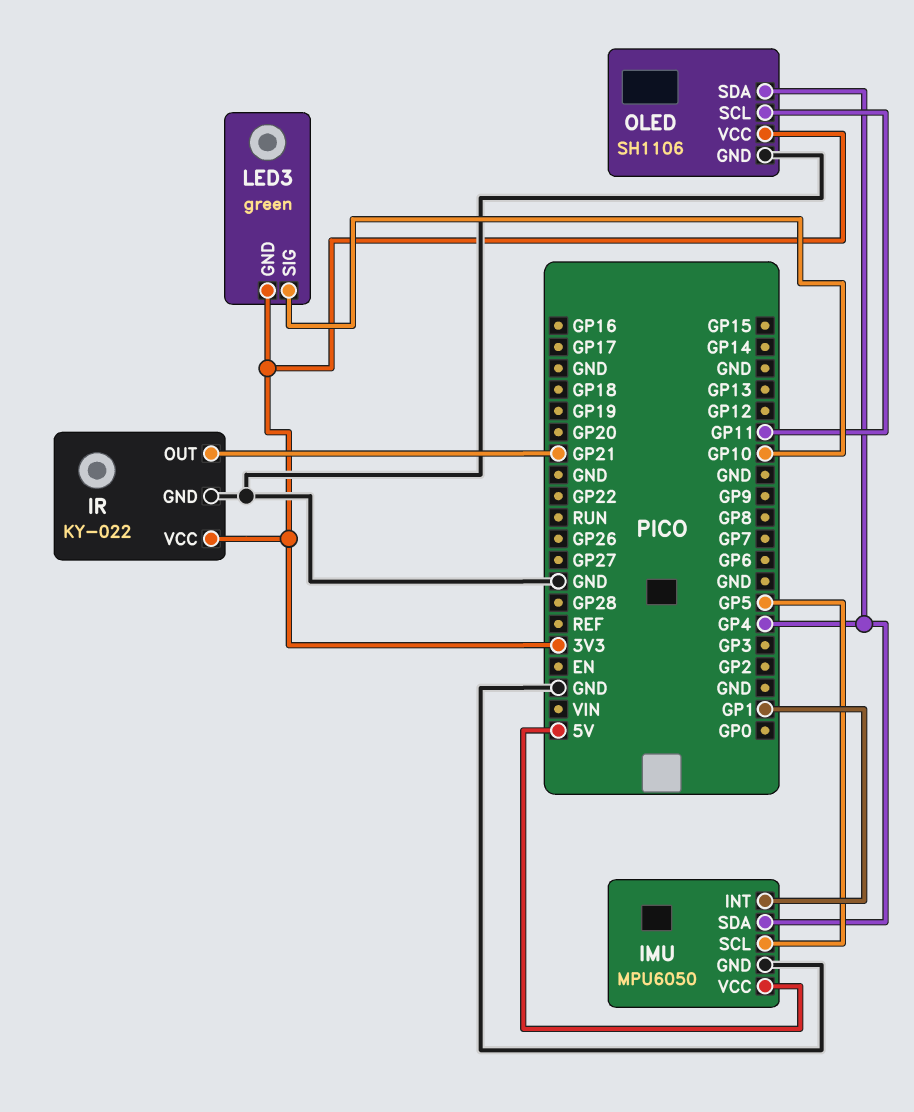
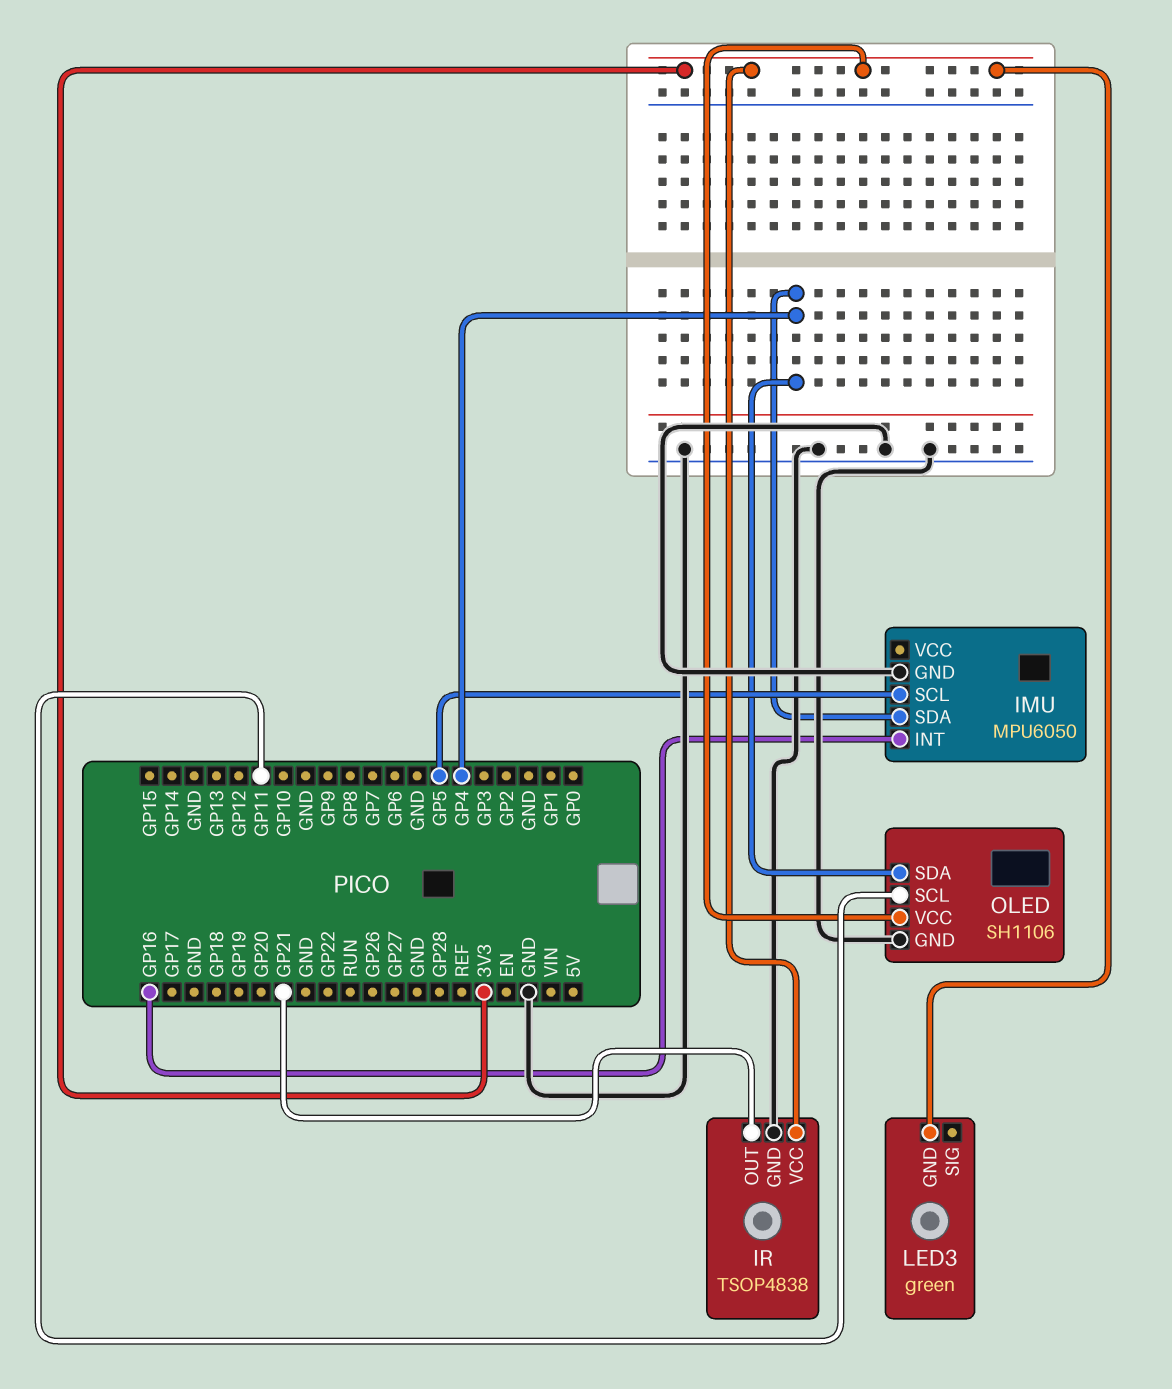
IMU pin INT: GP1 -> GP16
IMU pin VCC: 5V -> none
IR: KY-022 -> TSOP4838
LED3 pin SIG: GP10 -> none

